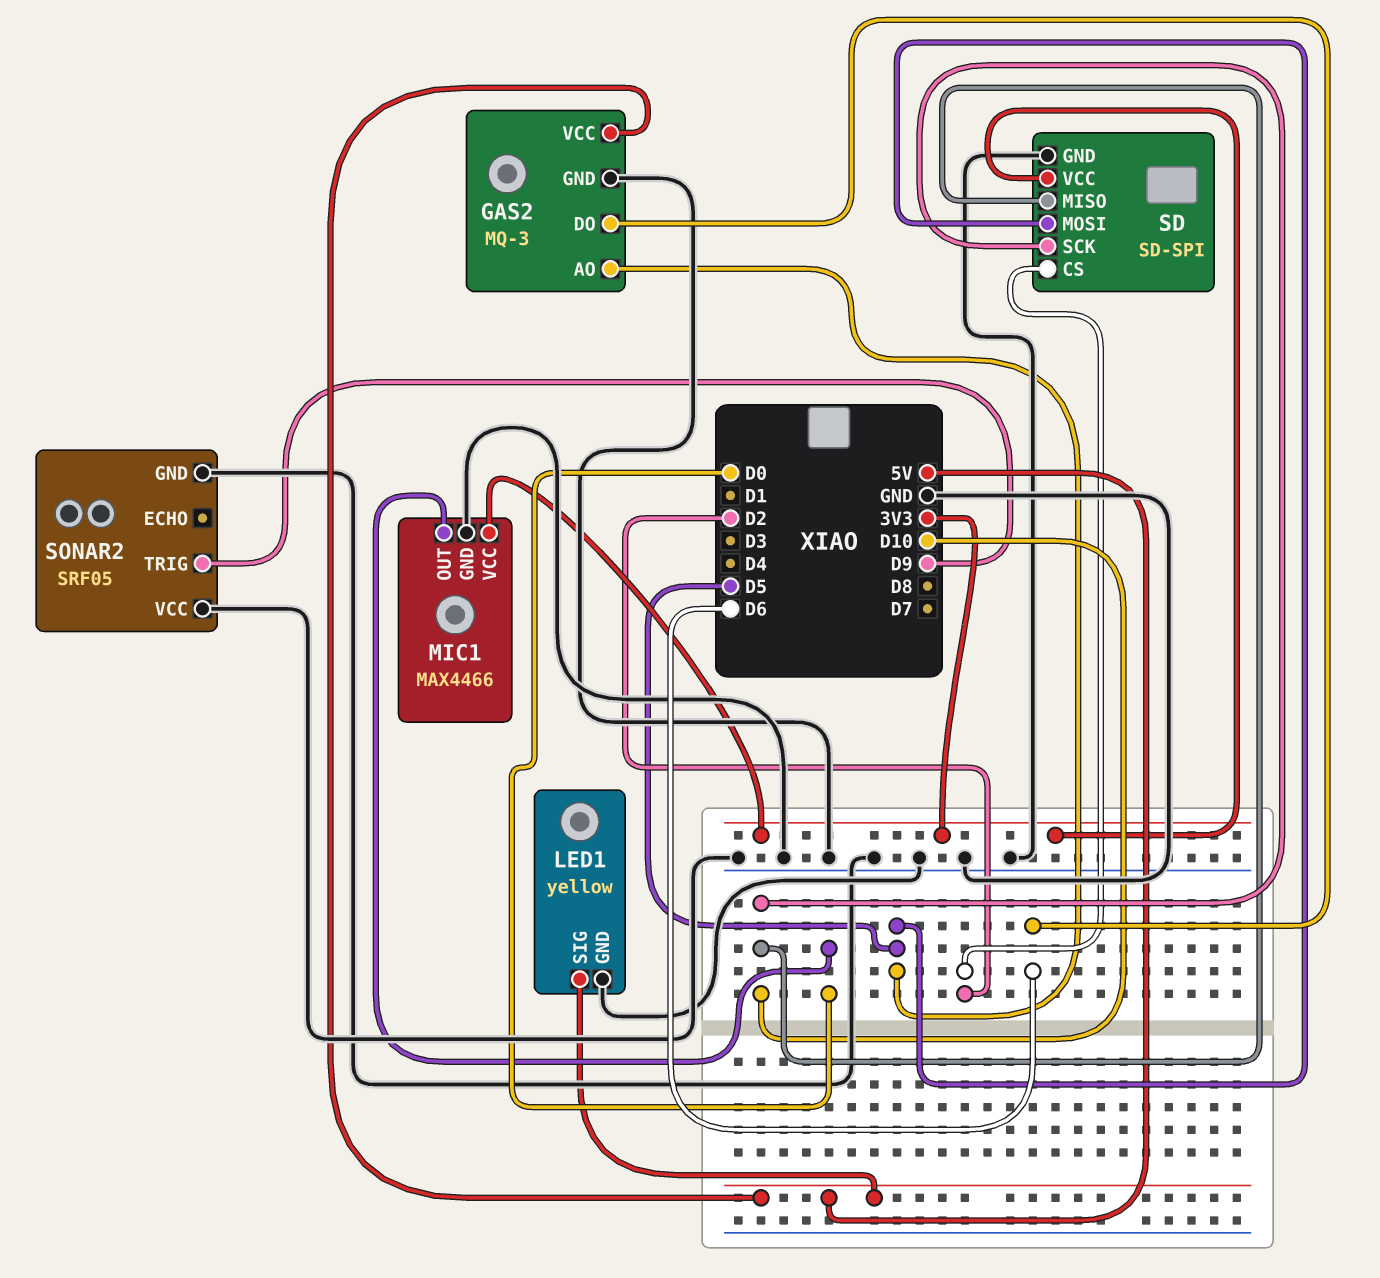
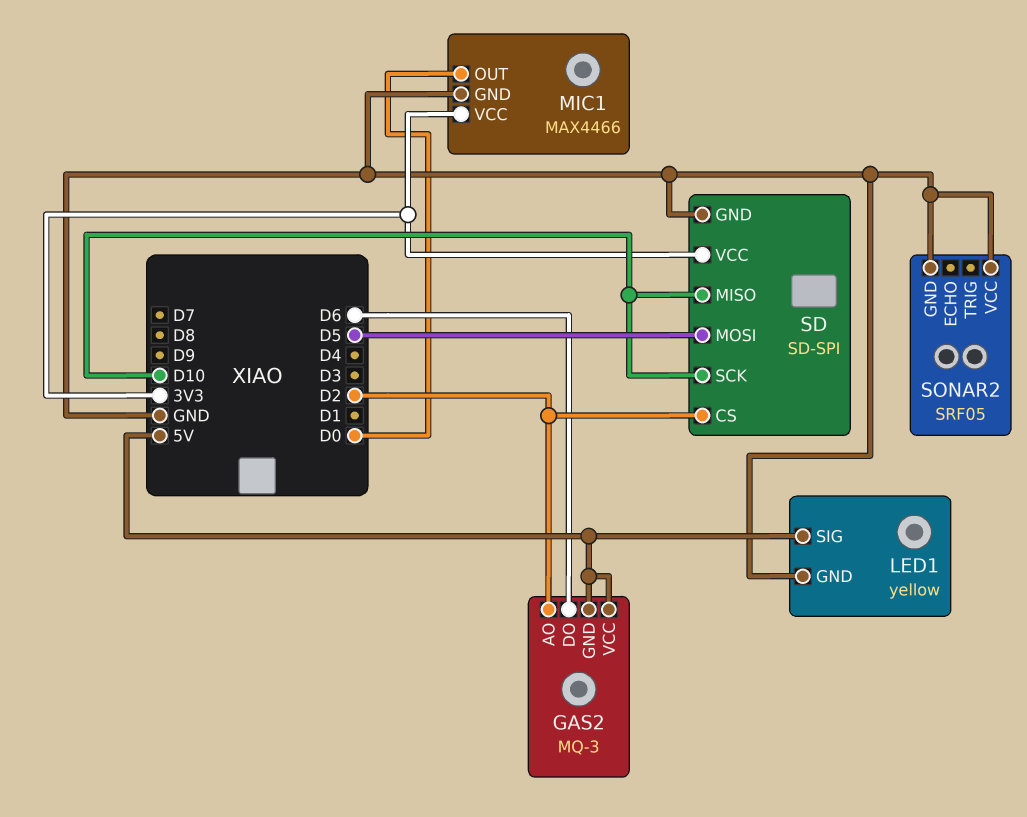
GAS2 pin AO: D5 -> D2
GAS2 pin GND: GND -> 5V
SONAR2 pin TRIG: D9 -> none

